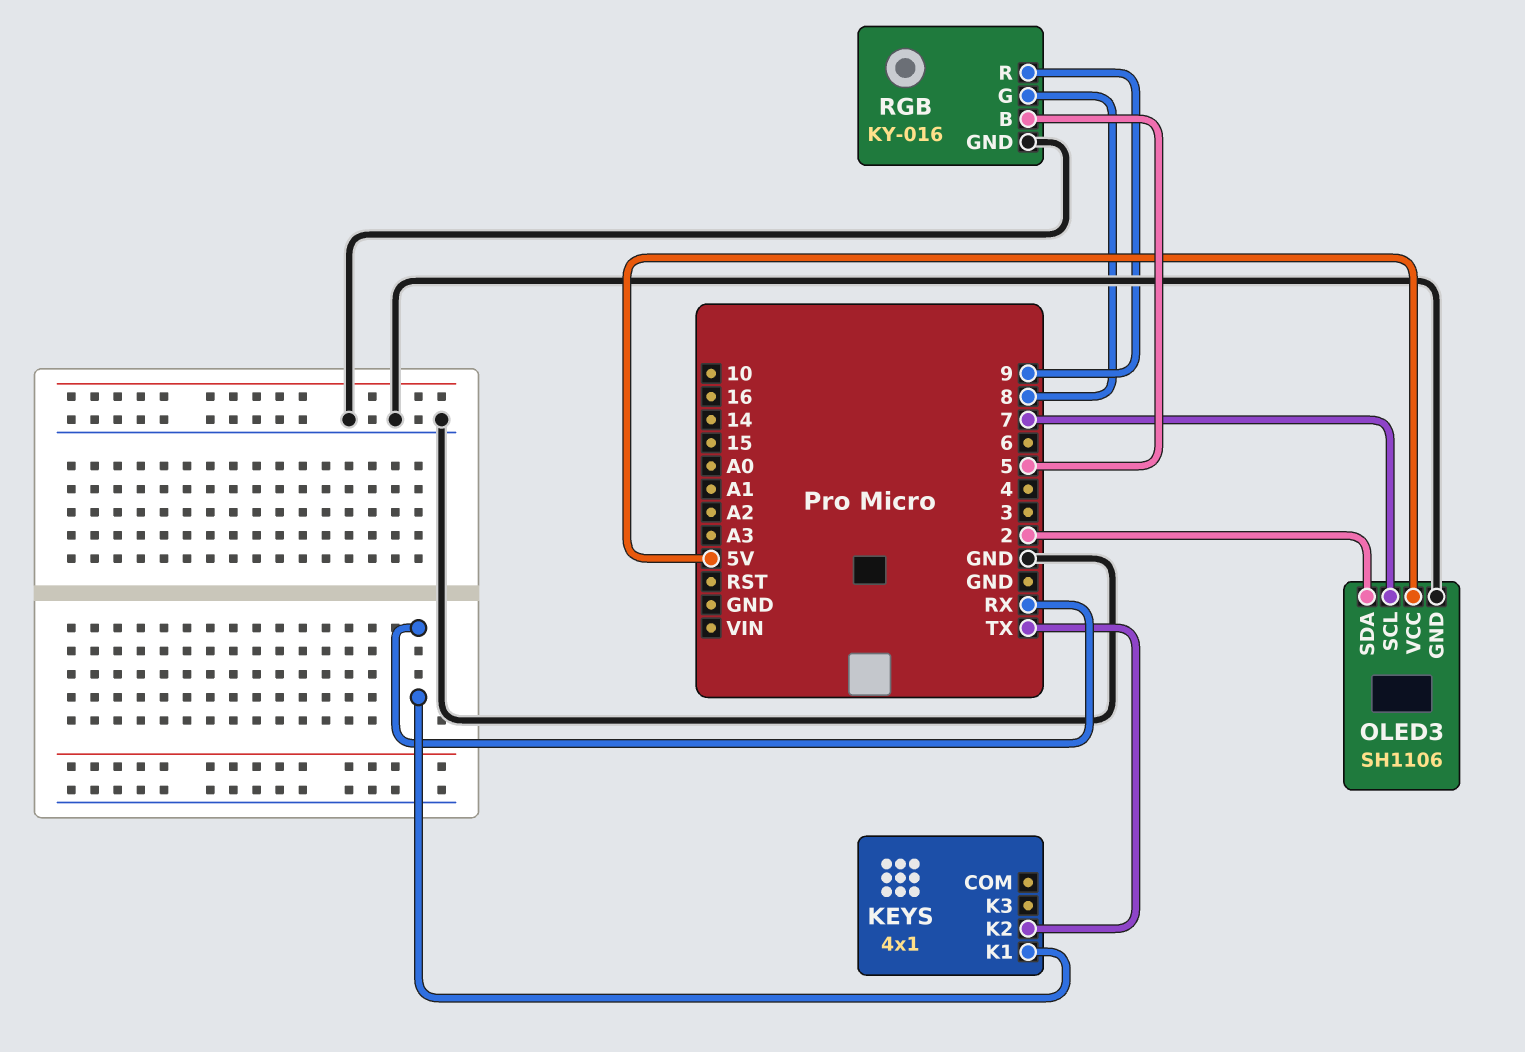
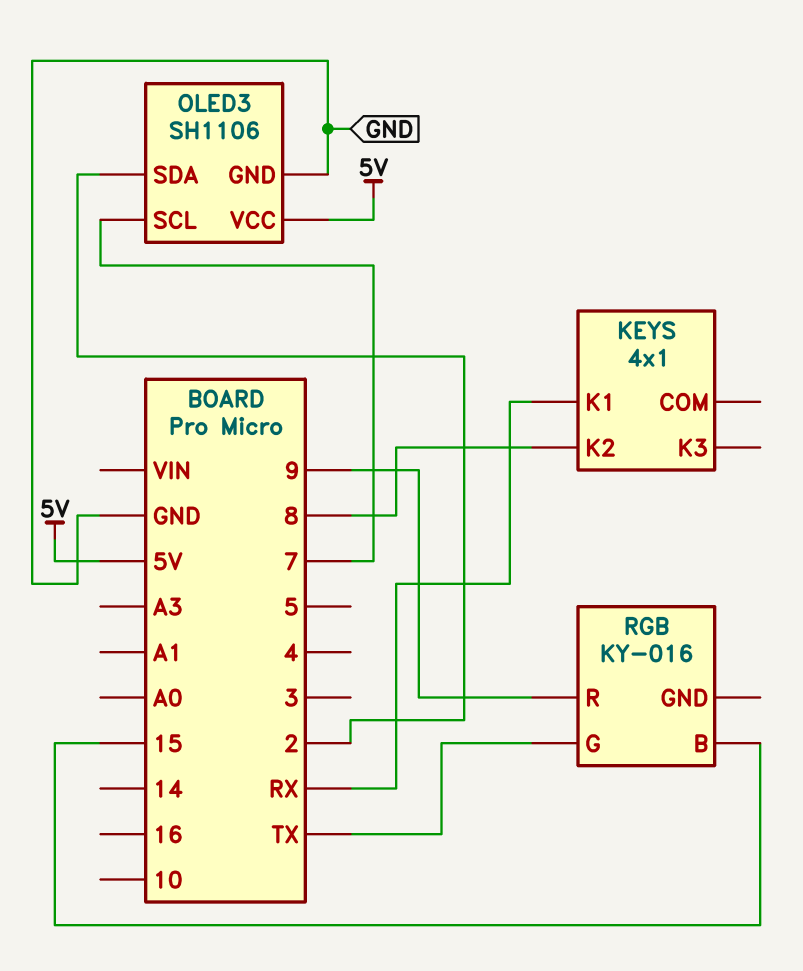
KEYS pin K2: TX -> 8
RGB pin B: 5 -> 15
RGB pin G: 8 -> TX
RGB pin GND: GND -> none

